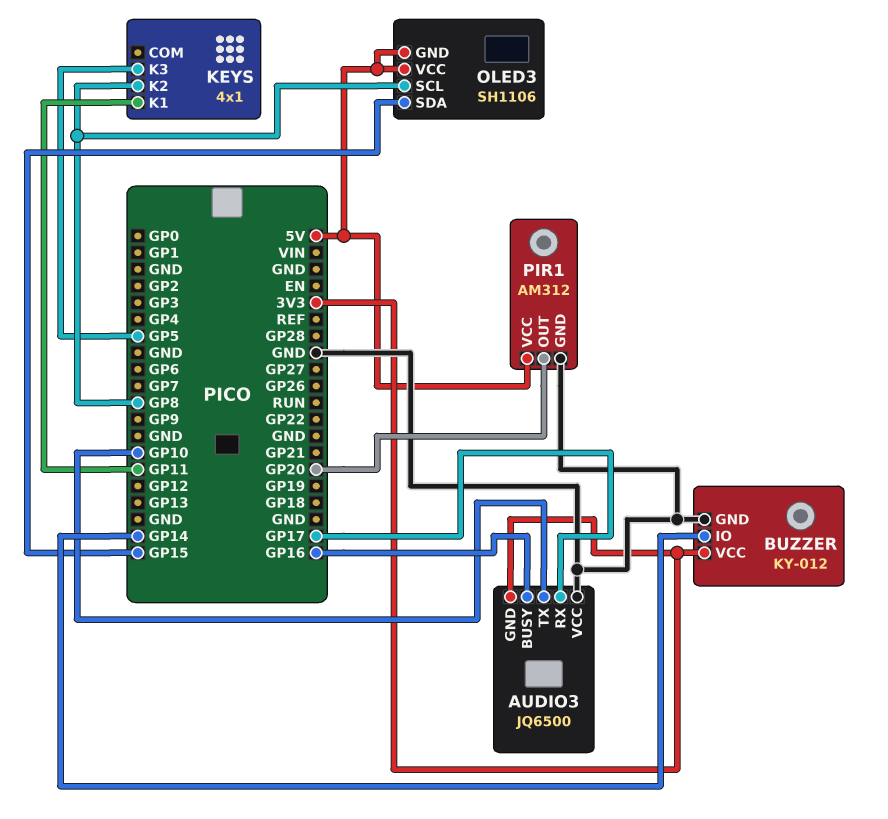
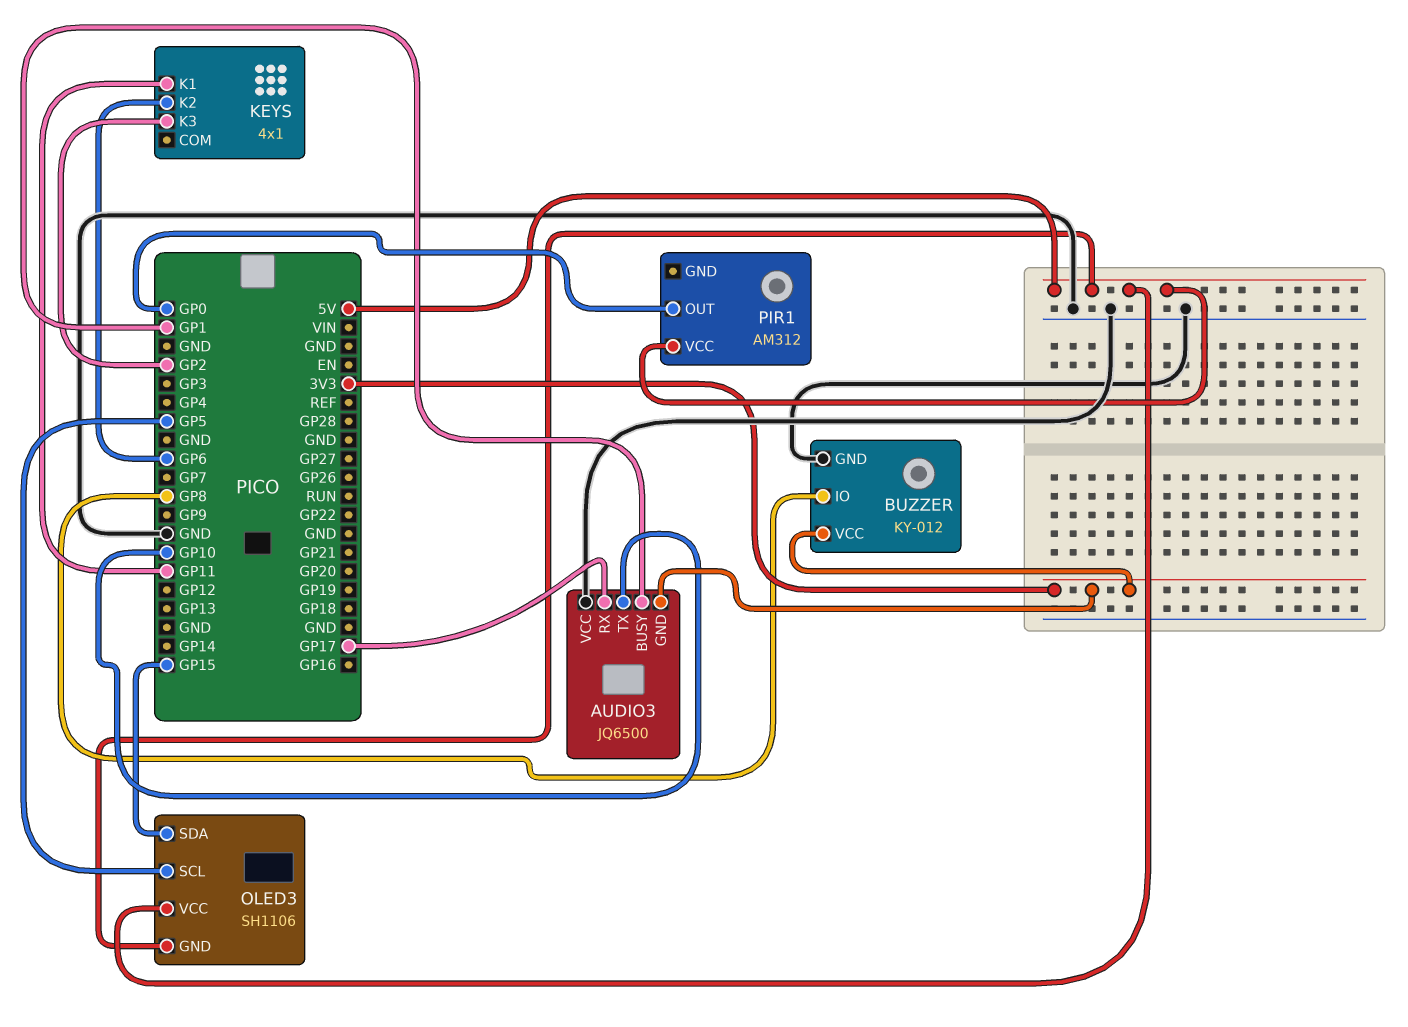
AUDIO3 pin BUSY: GP16 -> GP1
BUZZER pin IO: GP14 -> GP8
KEYS pin K2: GP8 -> GP6
KEYS pin K3: GP5 -> GP2
OLED3 pin SCL: GP8 -> GP5
PIR1 pin GND: GND -> none
PIR1 pin OUT: GP20 -> GP0

